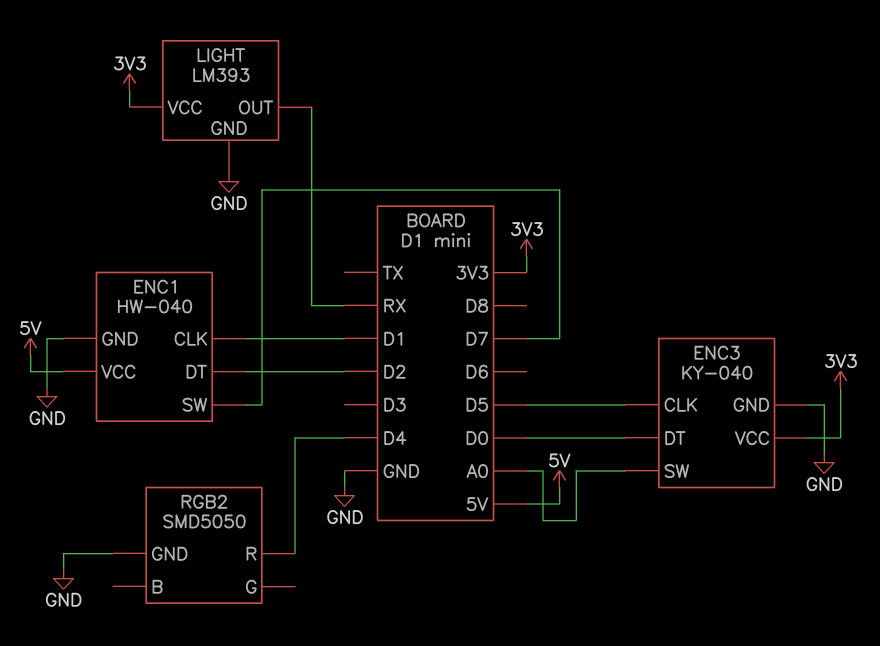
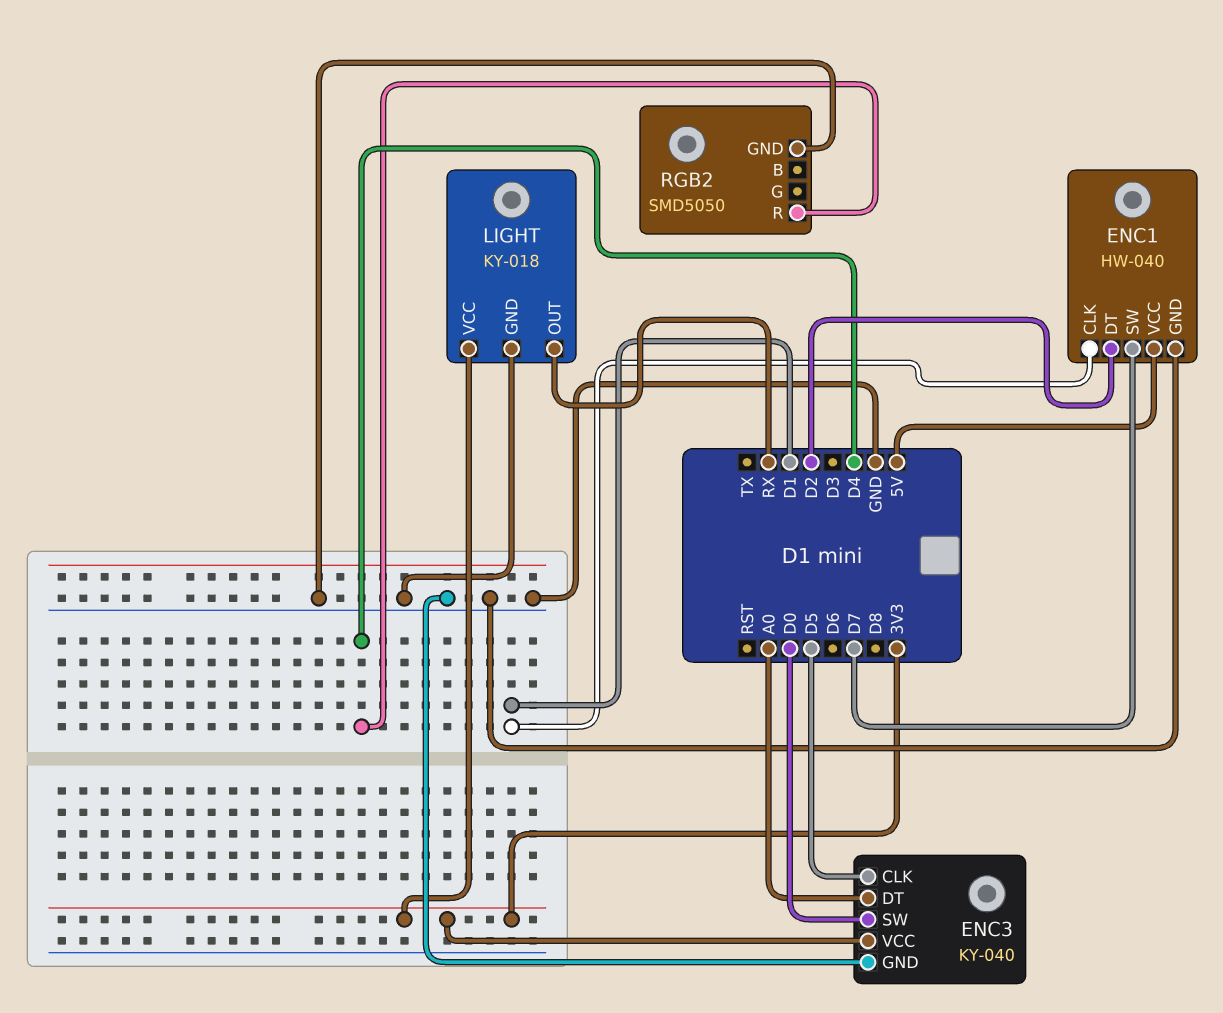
ENC3 pin DT: D0 -> A0
ENC3 pin SW: A0 -> D0
LIGHT: LM393 -> KY-018

